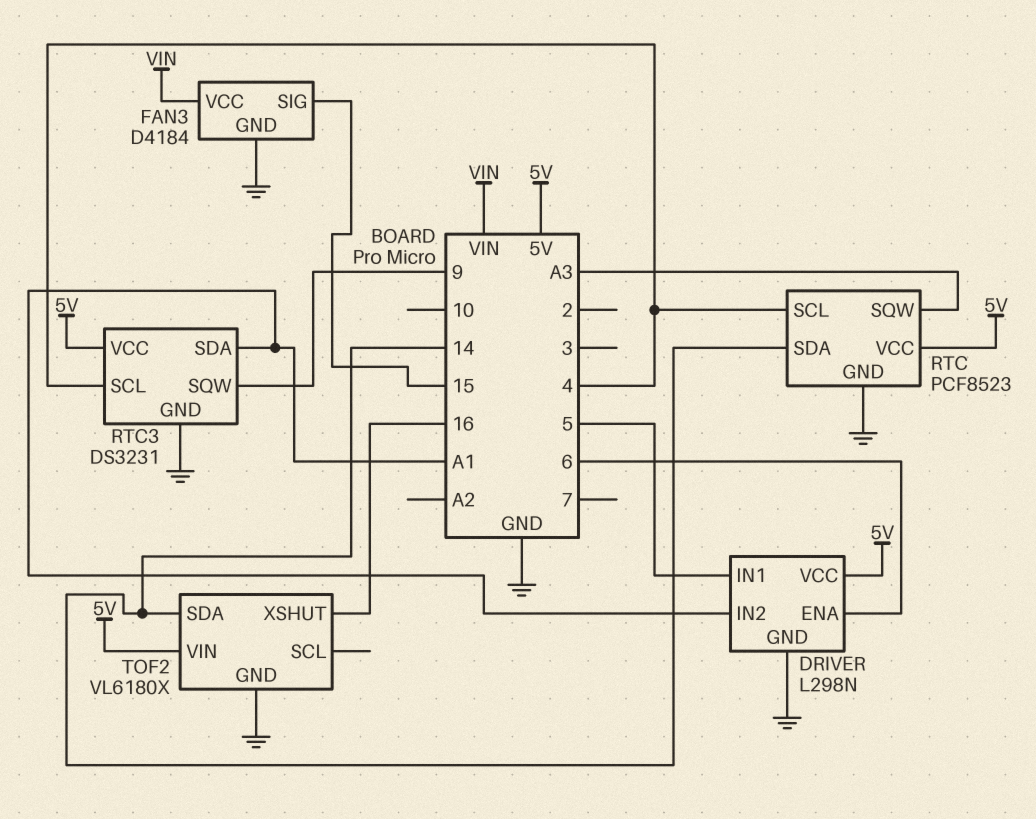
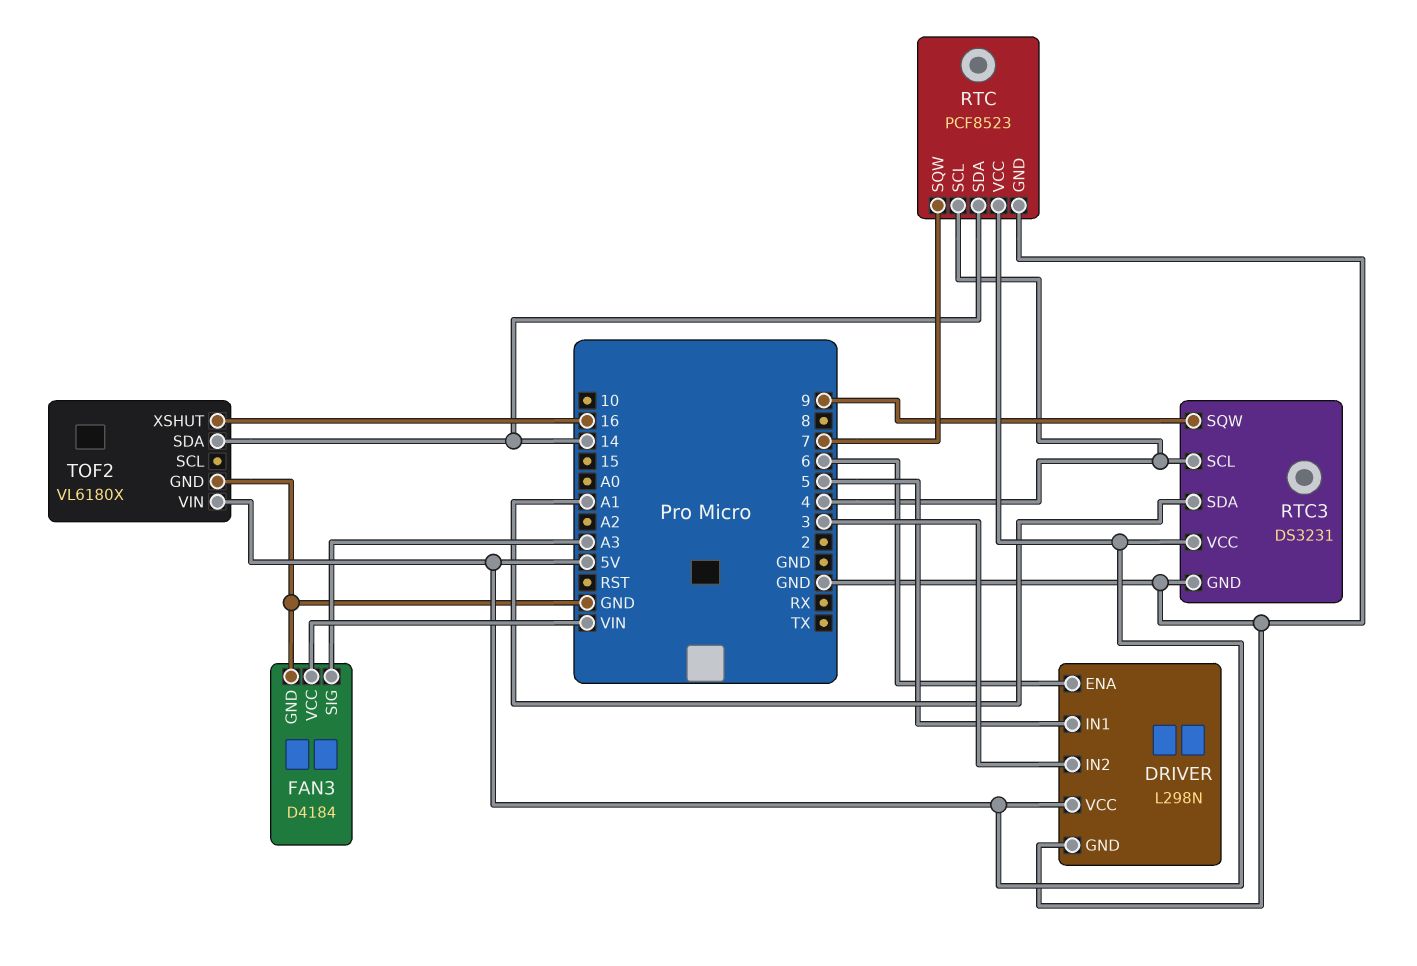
DRIVER pin IN2: A1 -> 3
FAN3 pin SIG: 15 -> A3
RTC pin SQW: A3 -> 7

